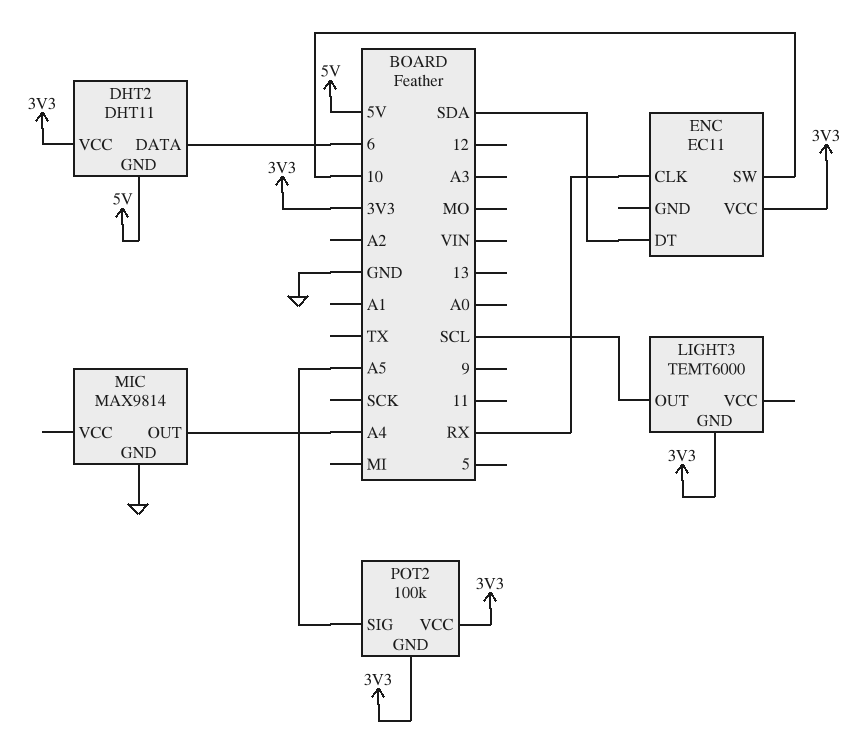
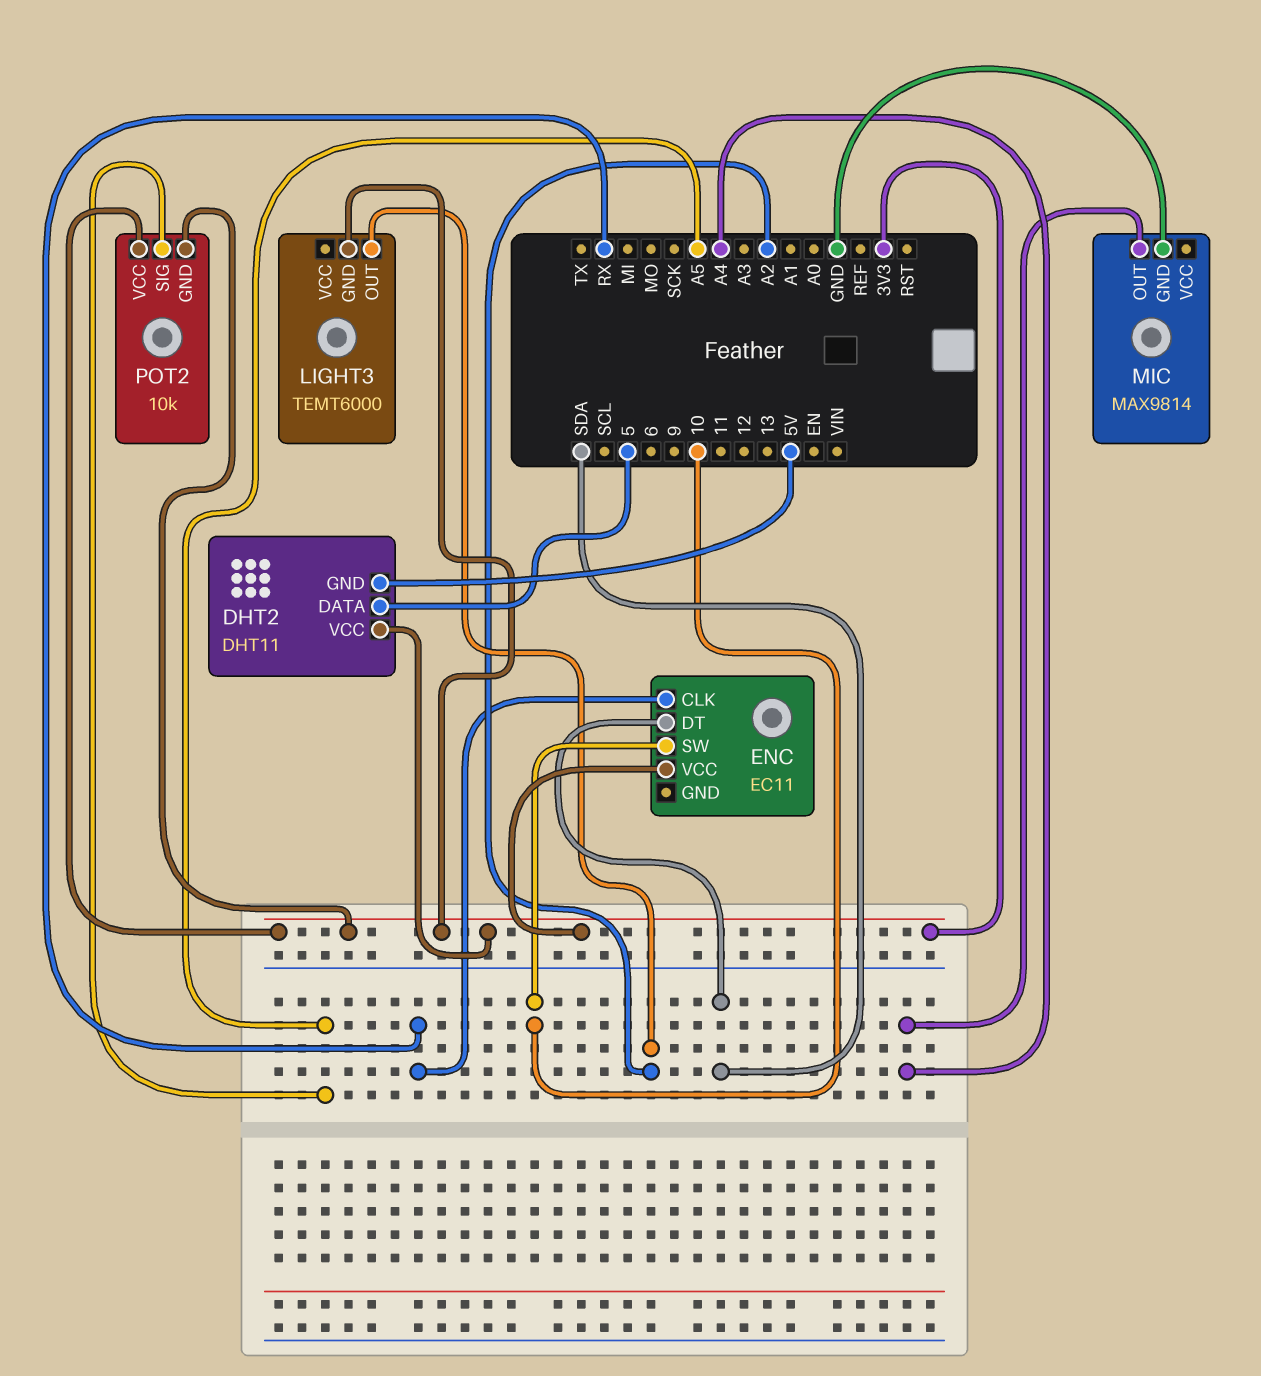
DHT2 pin DATA: 6 -> 5
LIGHT3 pin OUT: SCL -> A2
POT2: 100k -> 10k

